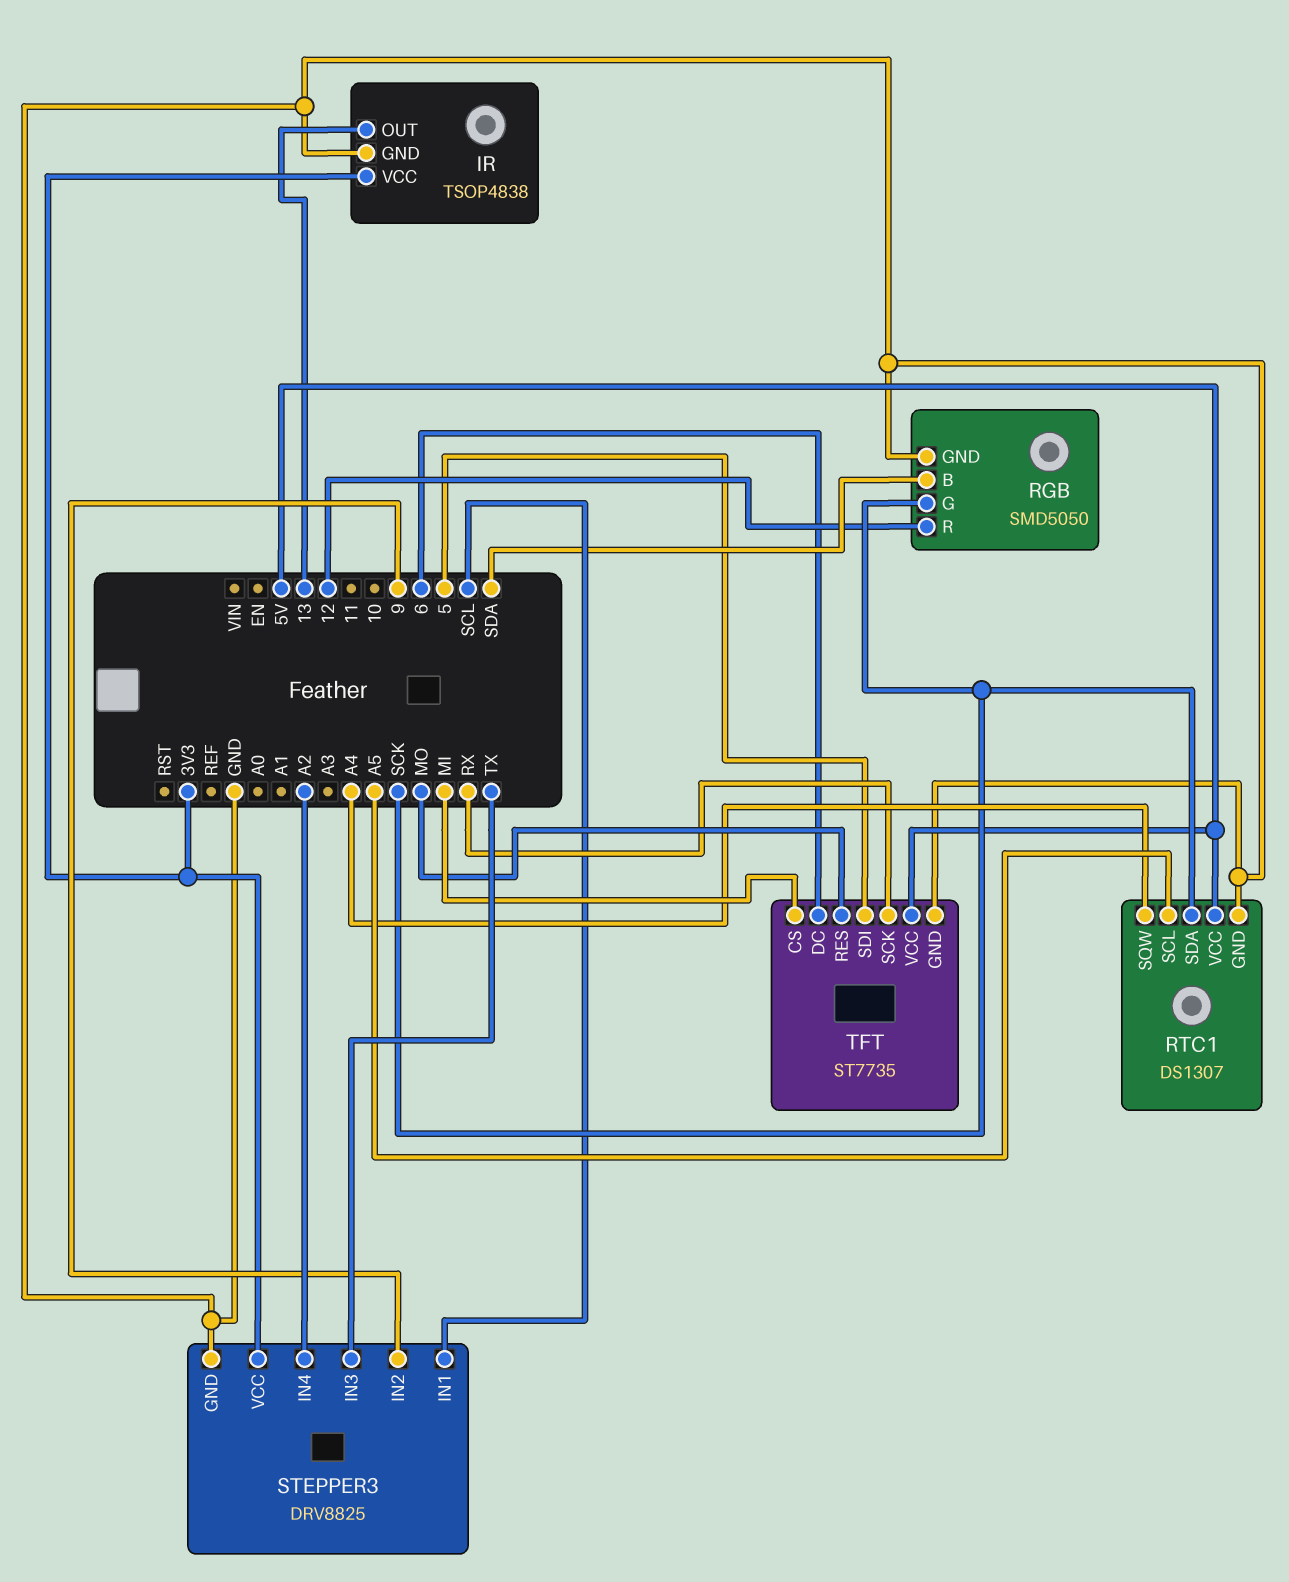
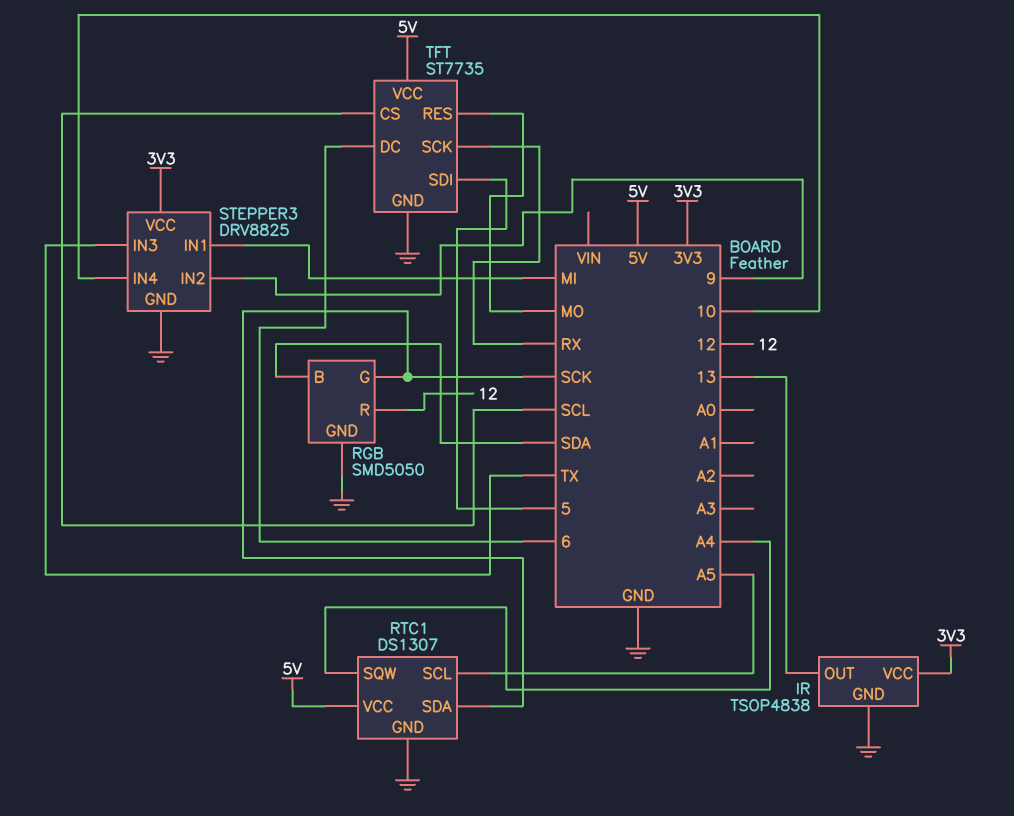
STEPPER3 pin IN1: SCL -> MI
STEPPER3 pin IN4: A2 -> 10
TFT pin CS: MI -> SCL

